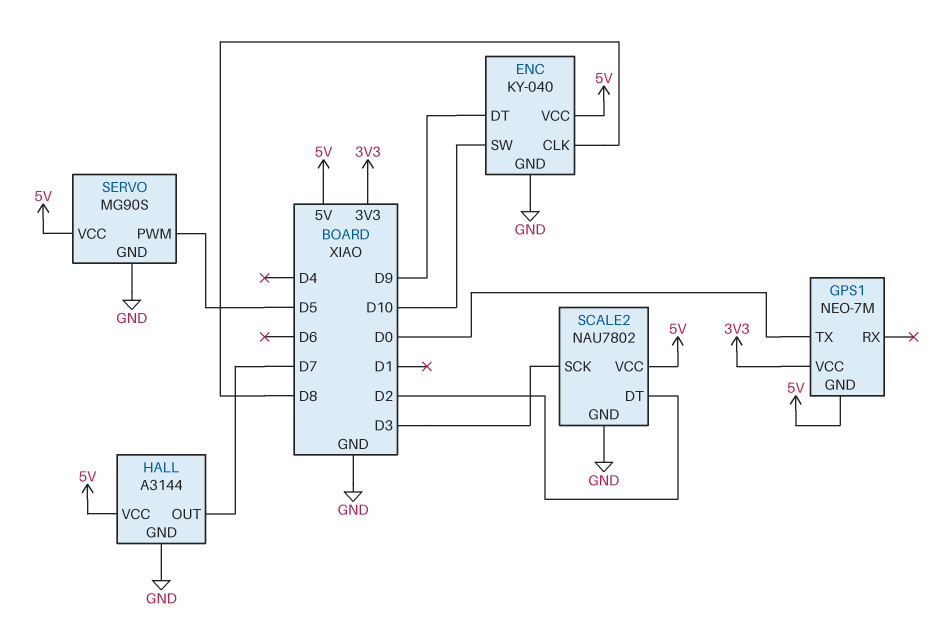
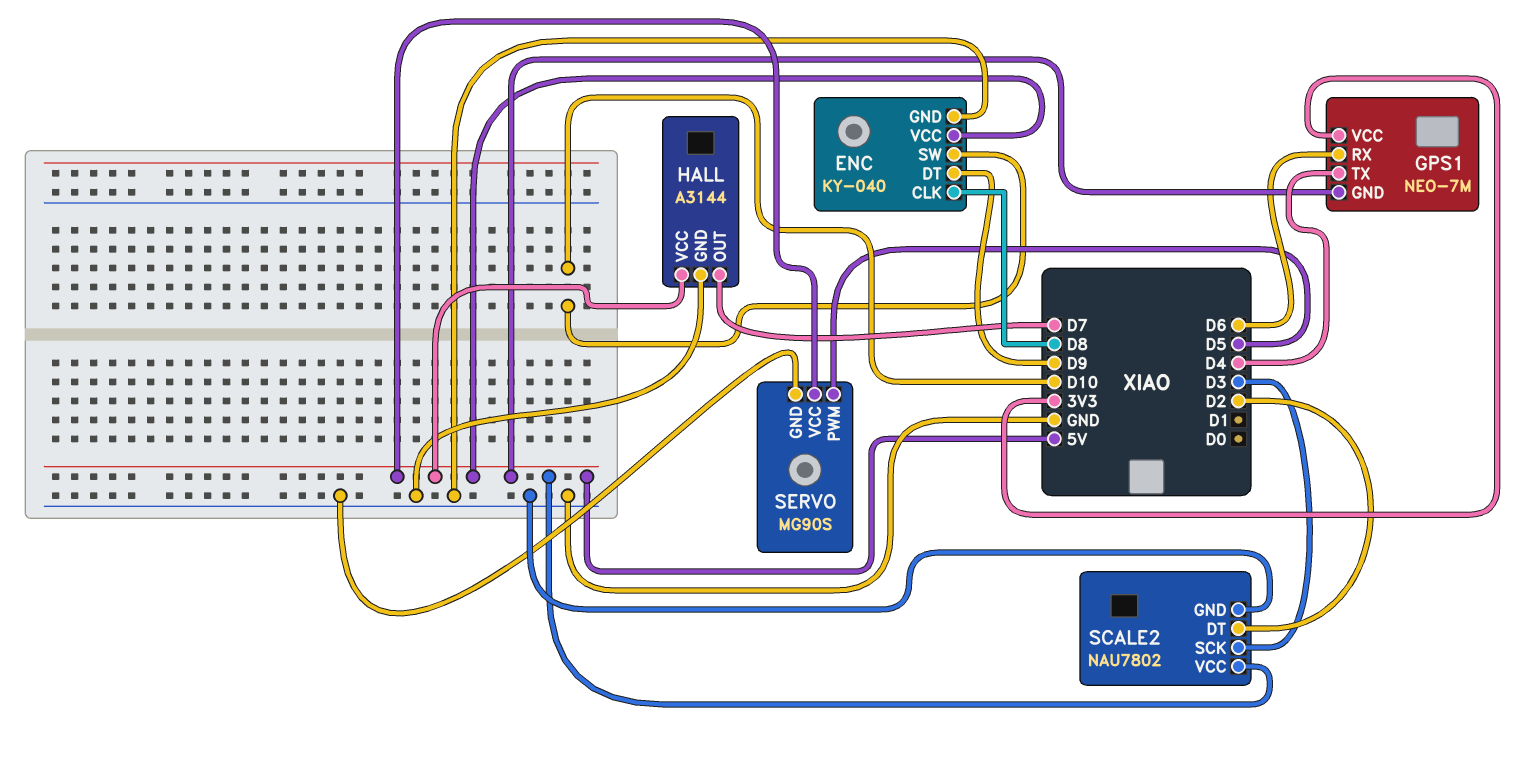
GPS1 pin RX: none -> D6
GPS1 pin TX: D0 -> D4

